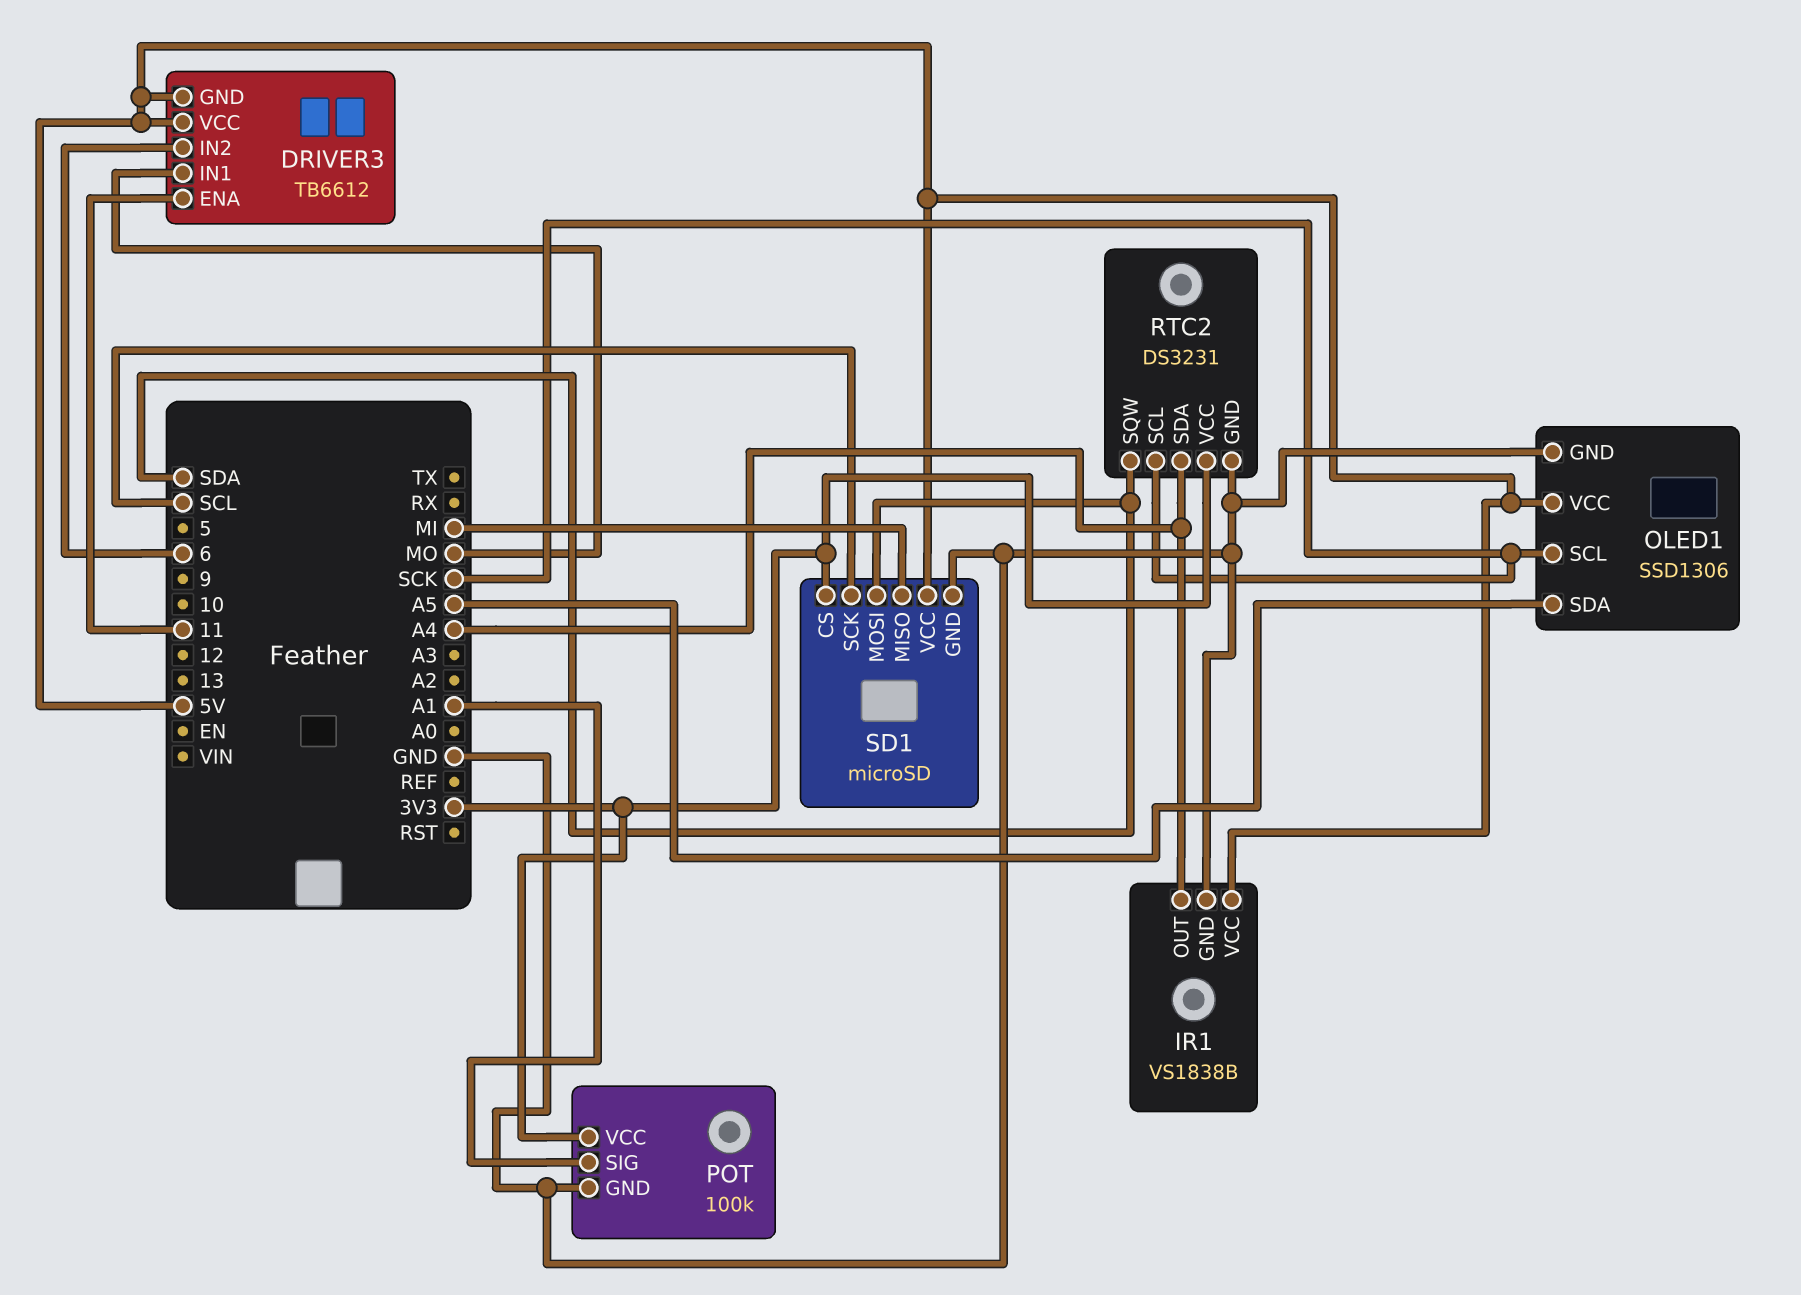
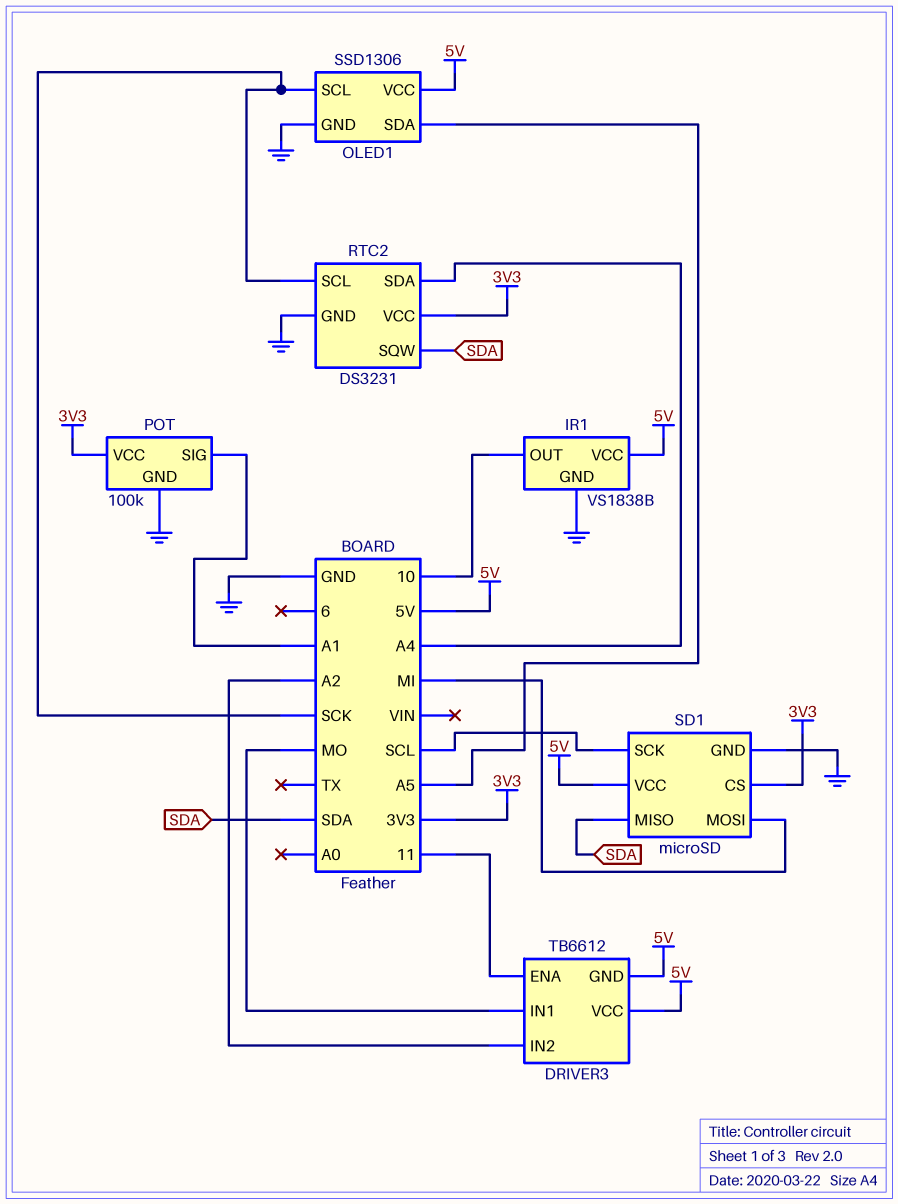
DRIVER3 pin IN2: 6 -> A2
IR1 pin OUT: A4 -> 10
SD1 pin MISO: MI -> SDA
SD1 pin MOSI: SDA -> MI

